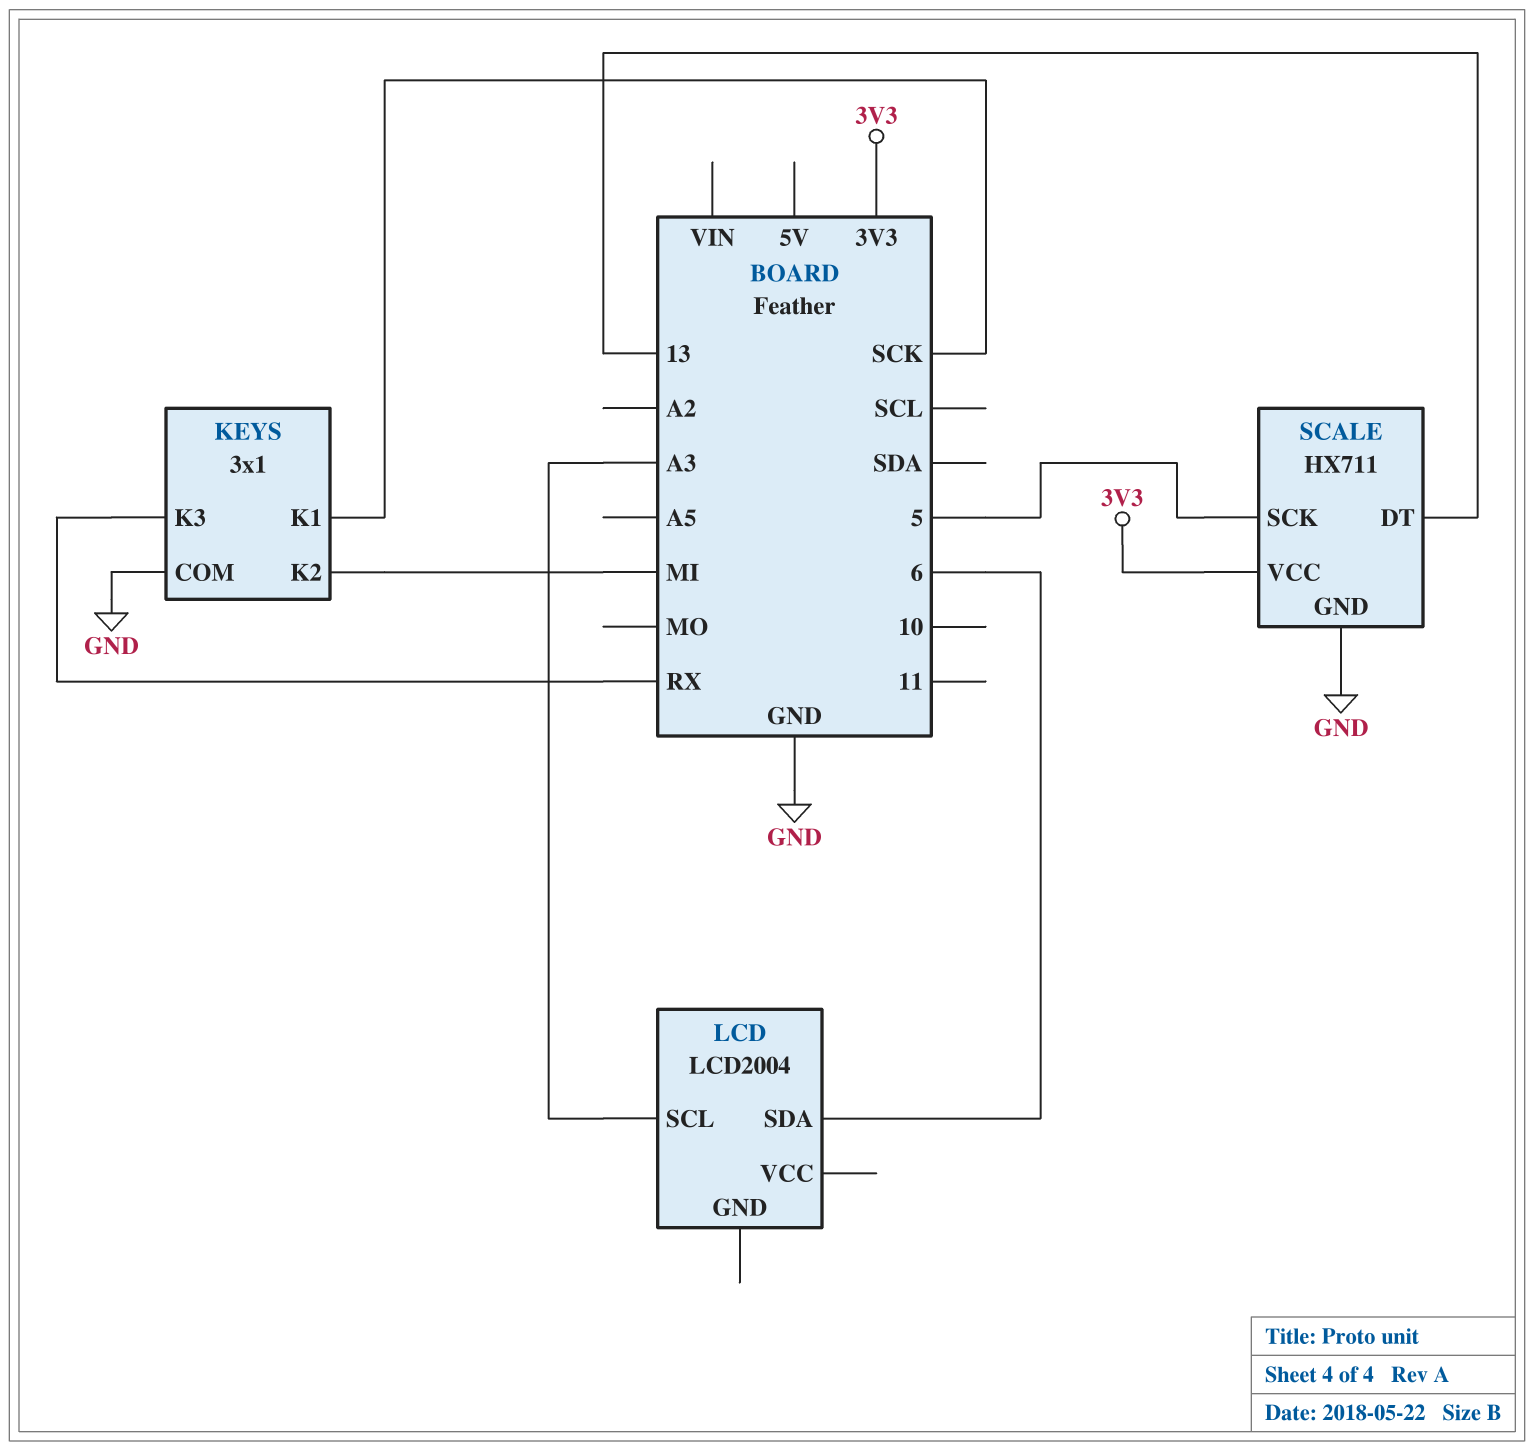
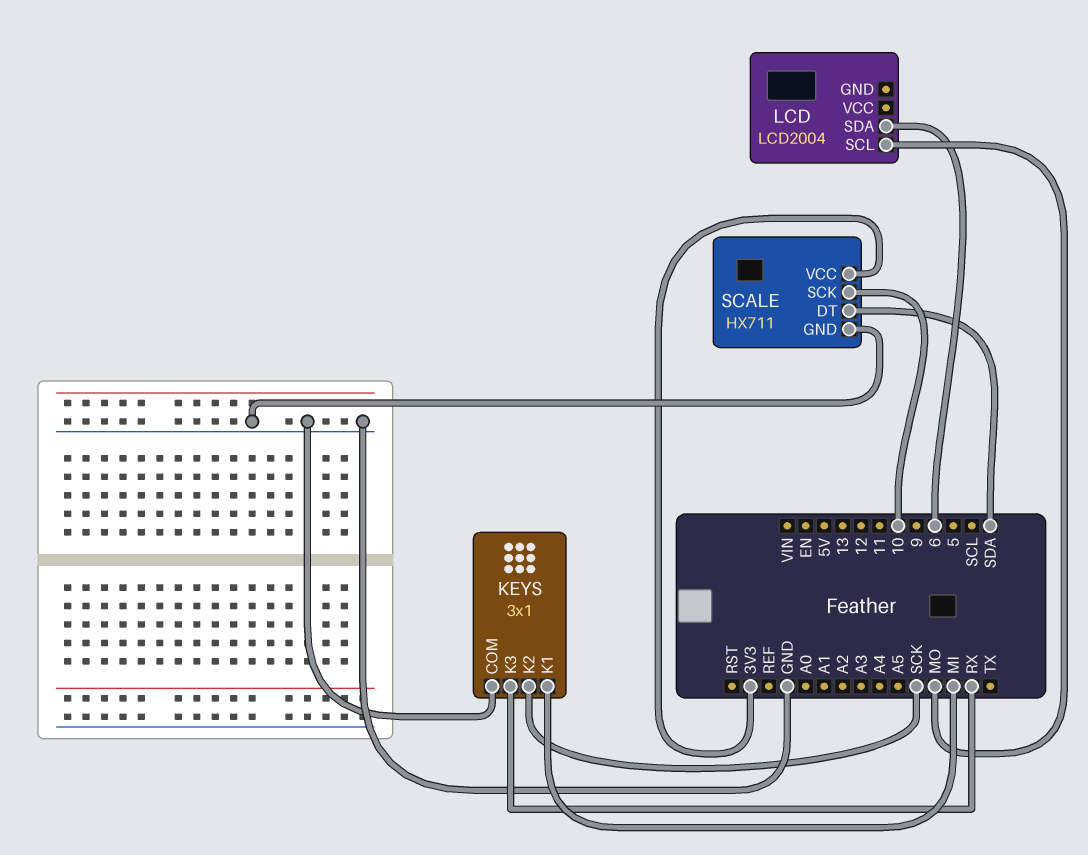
KEYS pin K1: SCK -> MI
KEYS pin K2: MI -> SCK
LCD pin SCL: A3 -> MO
SCALE pin DT: 13 -> SDA
SCALE pin SCK: 5 -> 10

